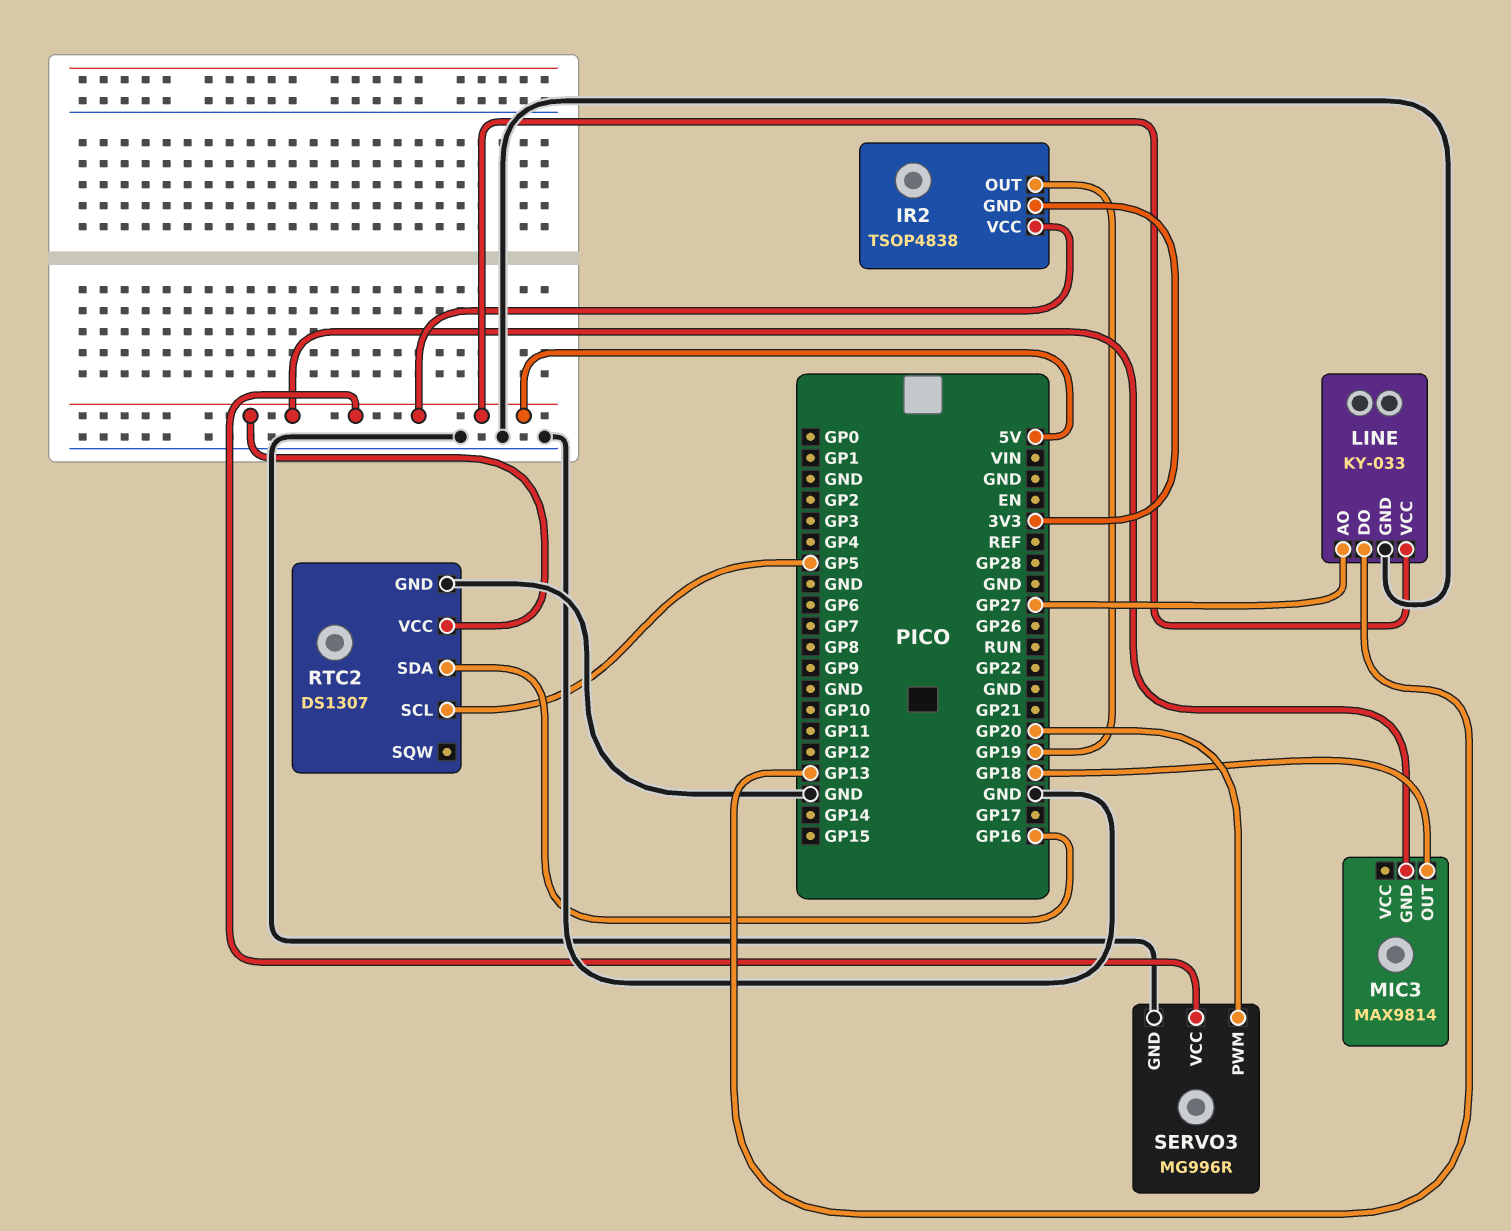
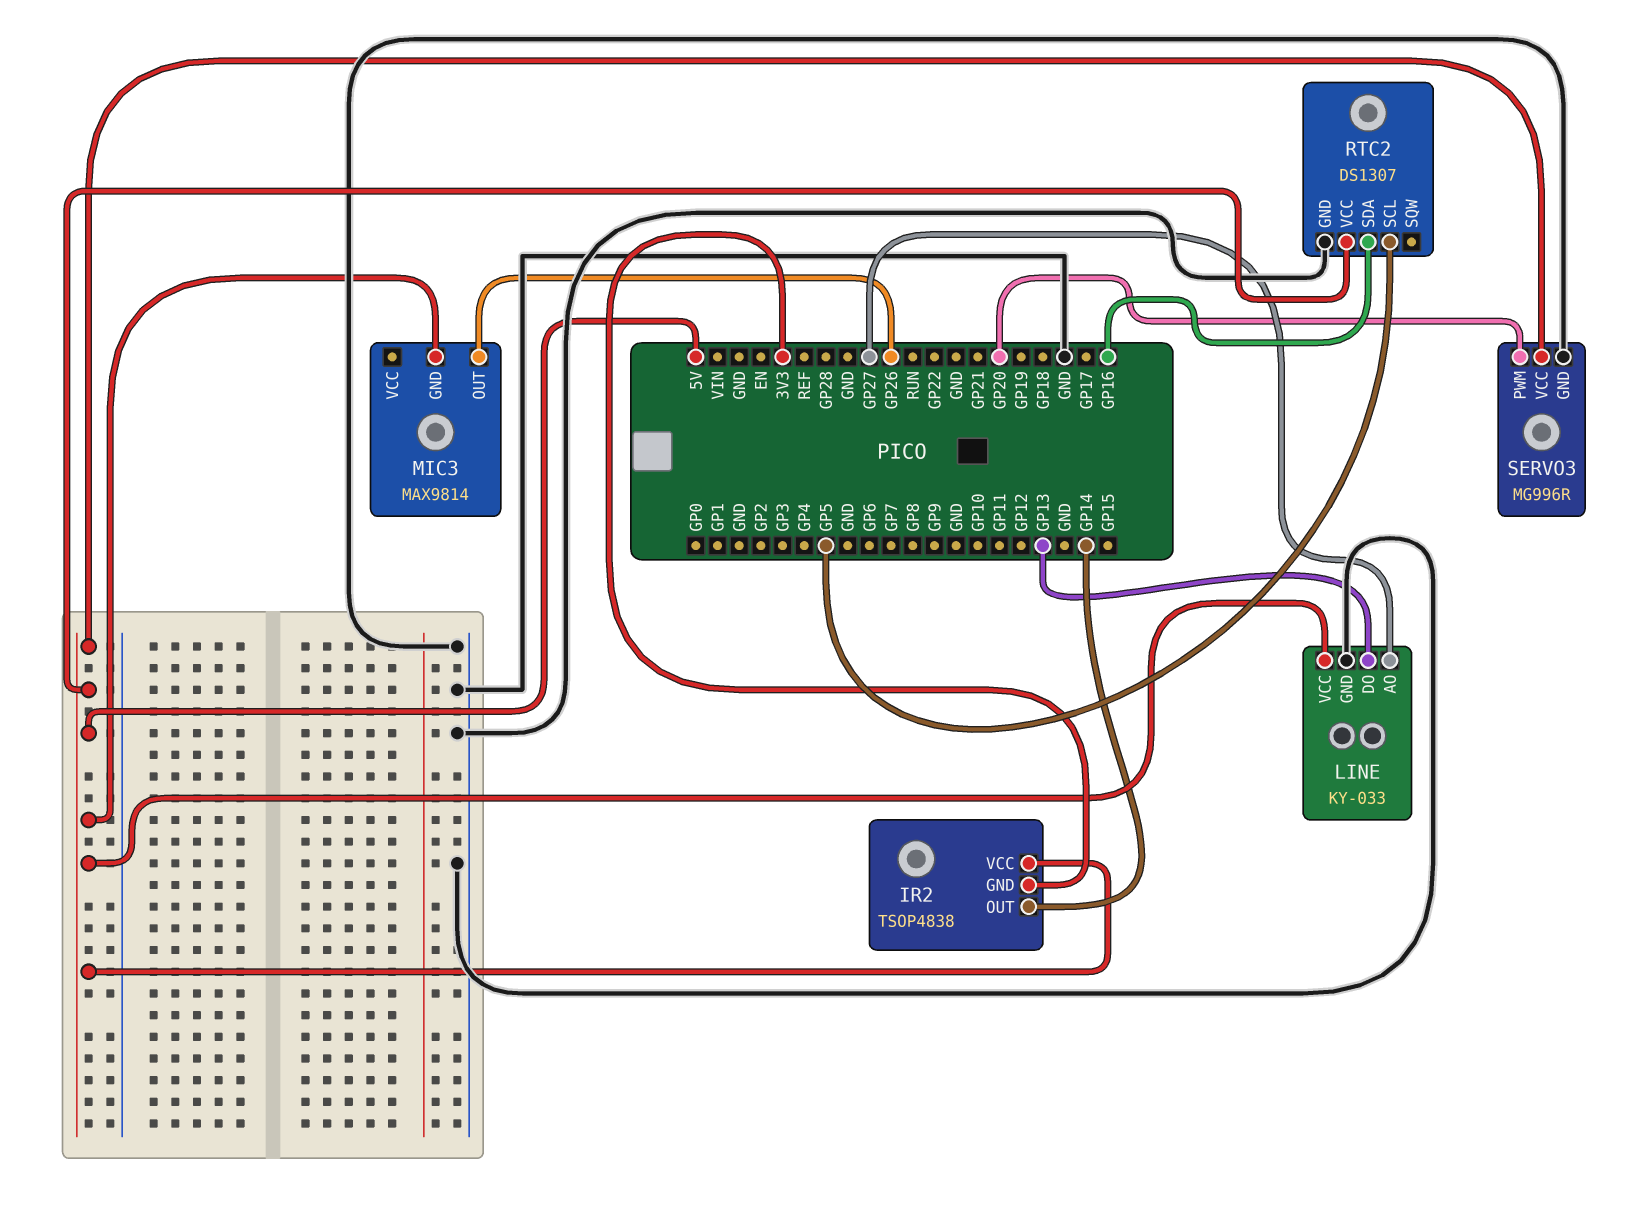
IR2 pin OUT: GP19 -> GP14
MIC3 pin OUT: GP18 -> GP26

